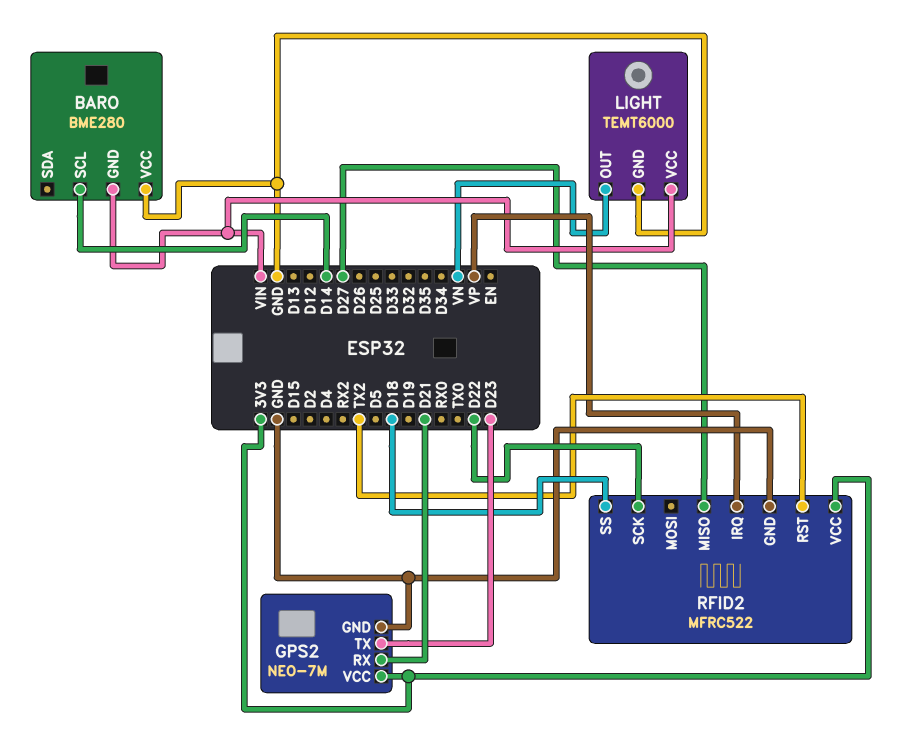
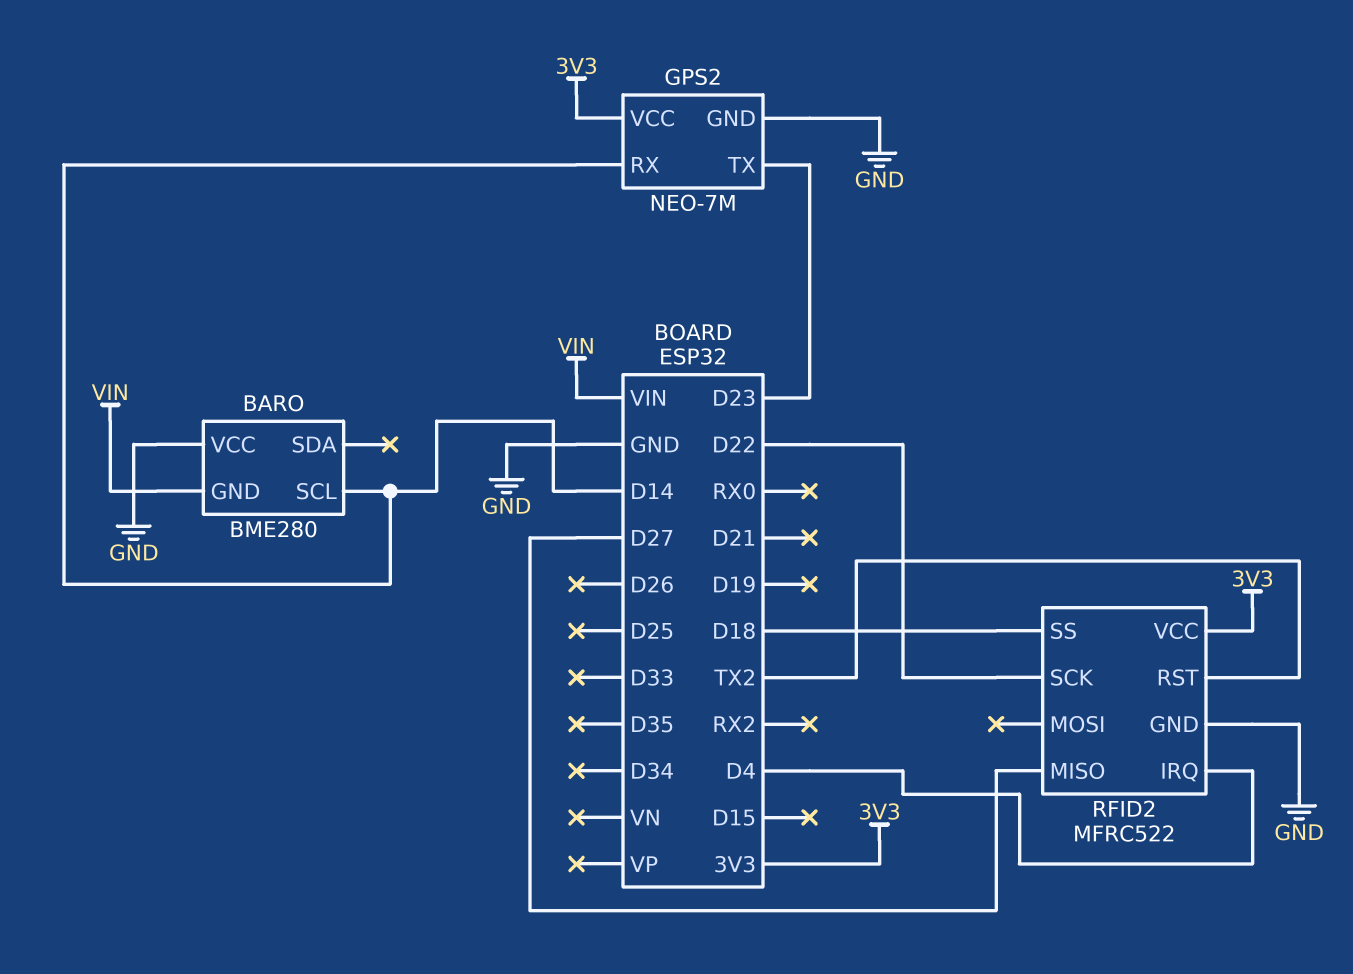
GPS2 pin RX: D21 -> D14
LIGHT: TEMT6000 -> none
LIGHT pin GND: GND -> none
LIGHT pin OUT: VN -> none
LIGHT pin VCC: VIN -> none
RFID2 pin IRQ: VP -> D4

